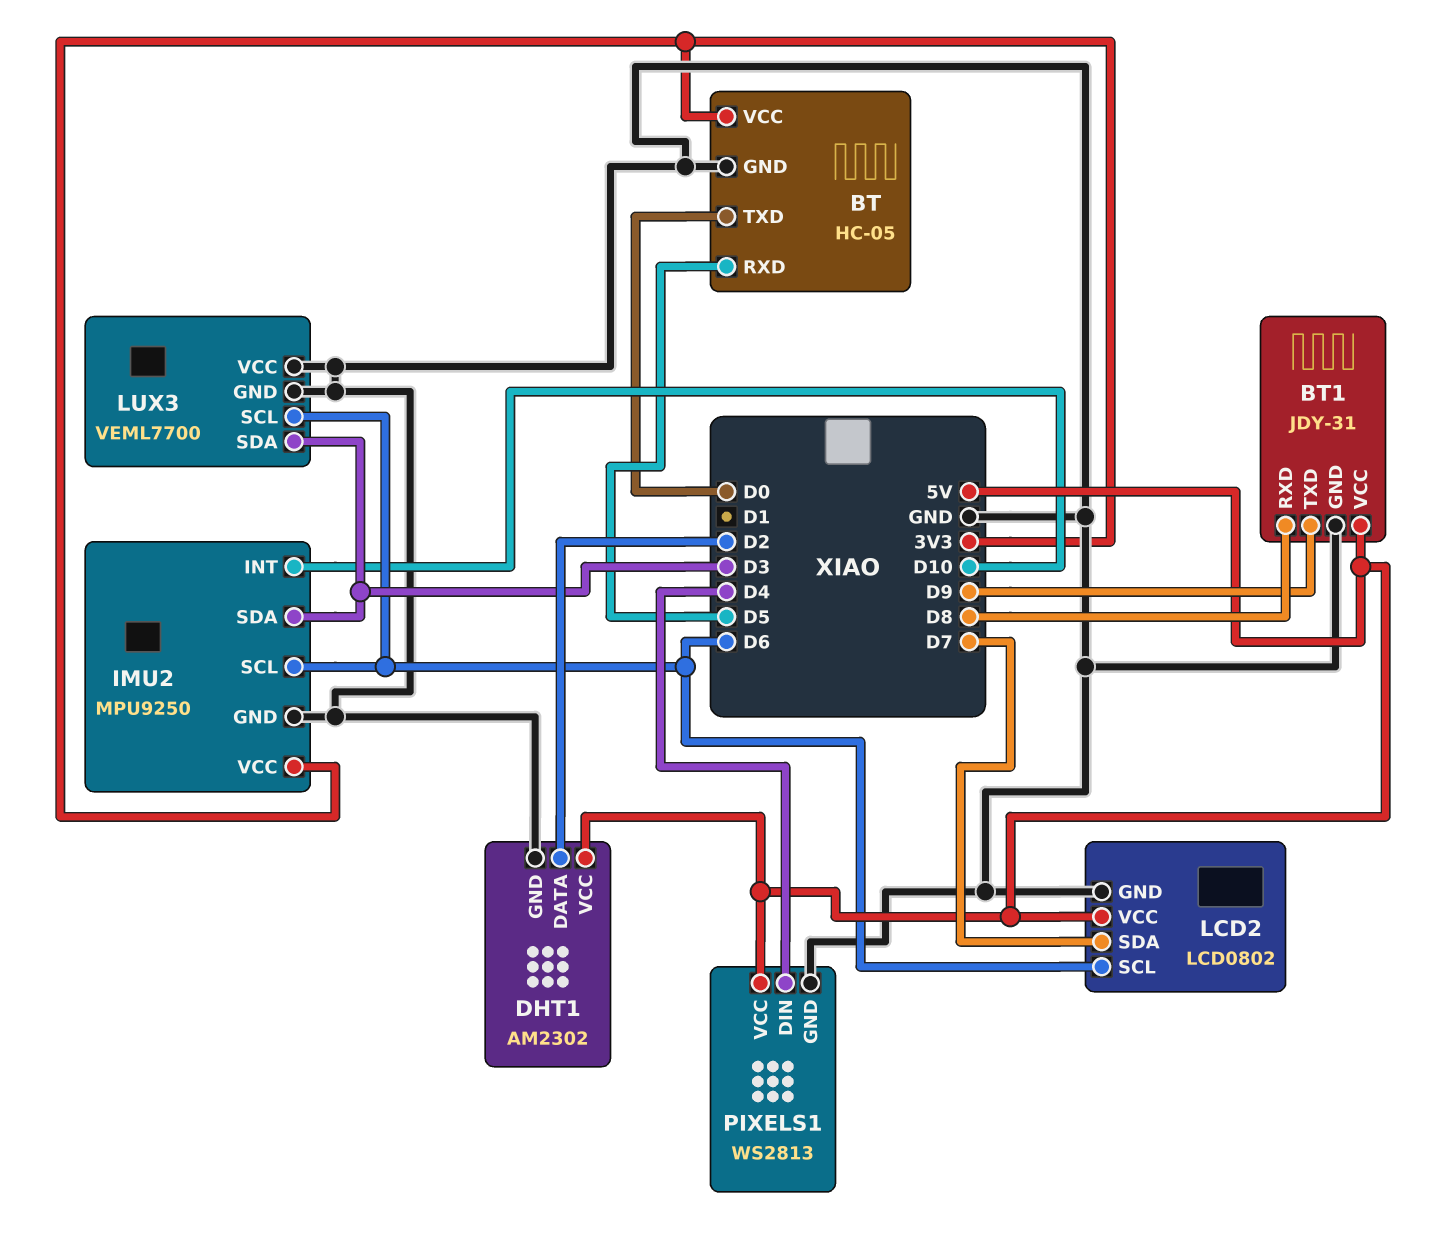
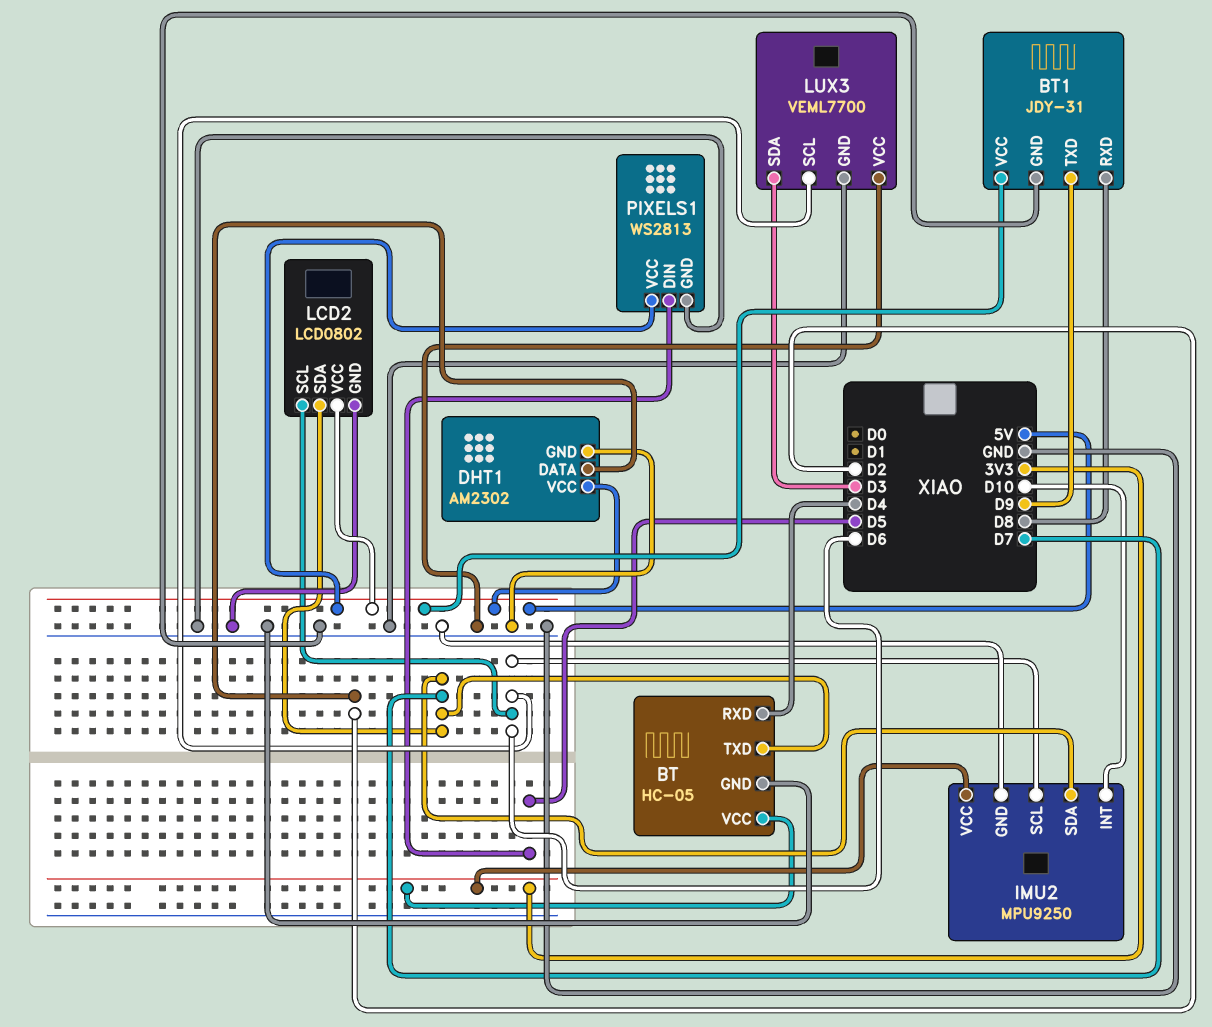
BT pin RXD: D5 -> D4
BT pin TXD: D0 -> D7
IMU2 pin SDA: D3 -> D7
PIXELS1 pin DIN: D4 -> D5

